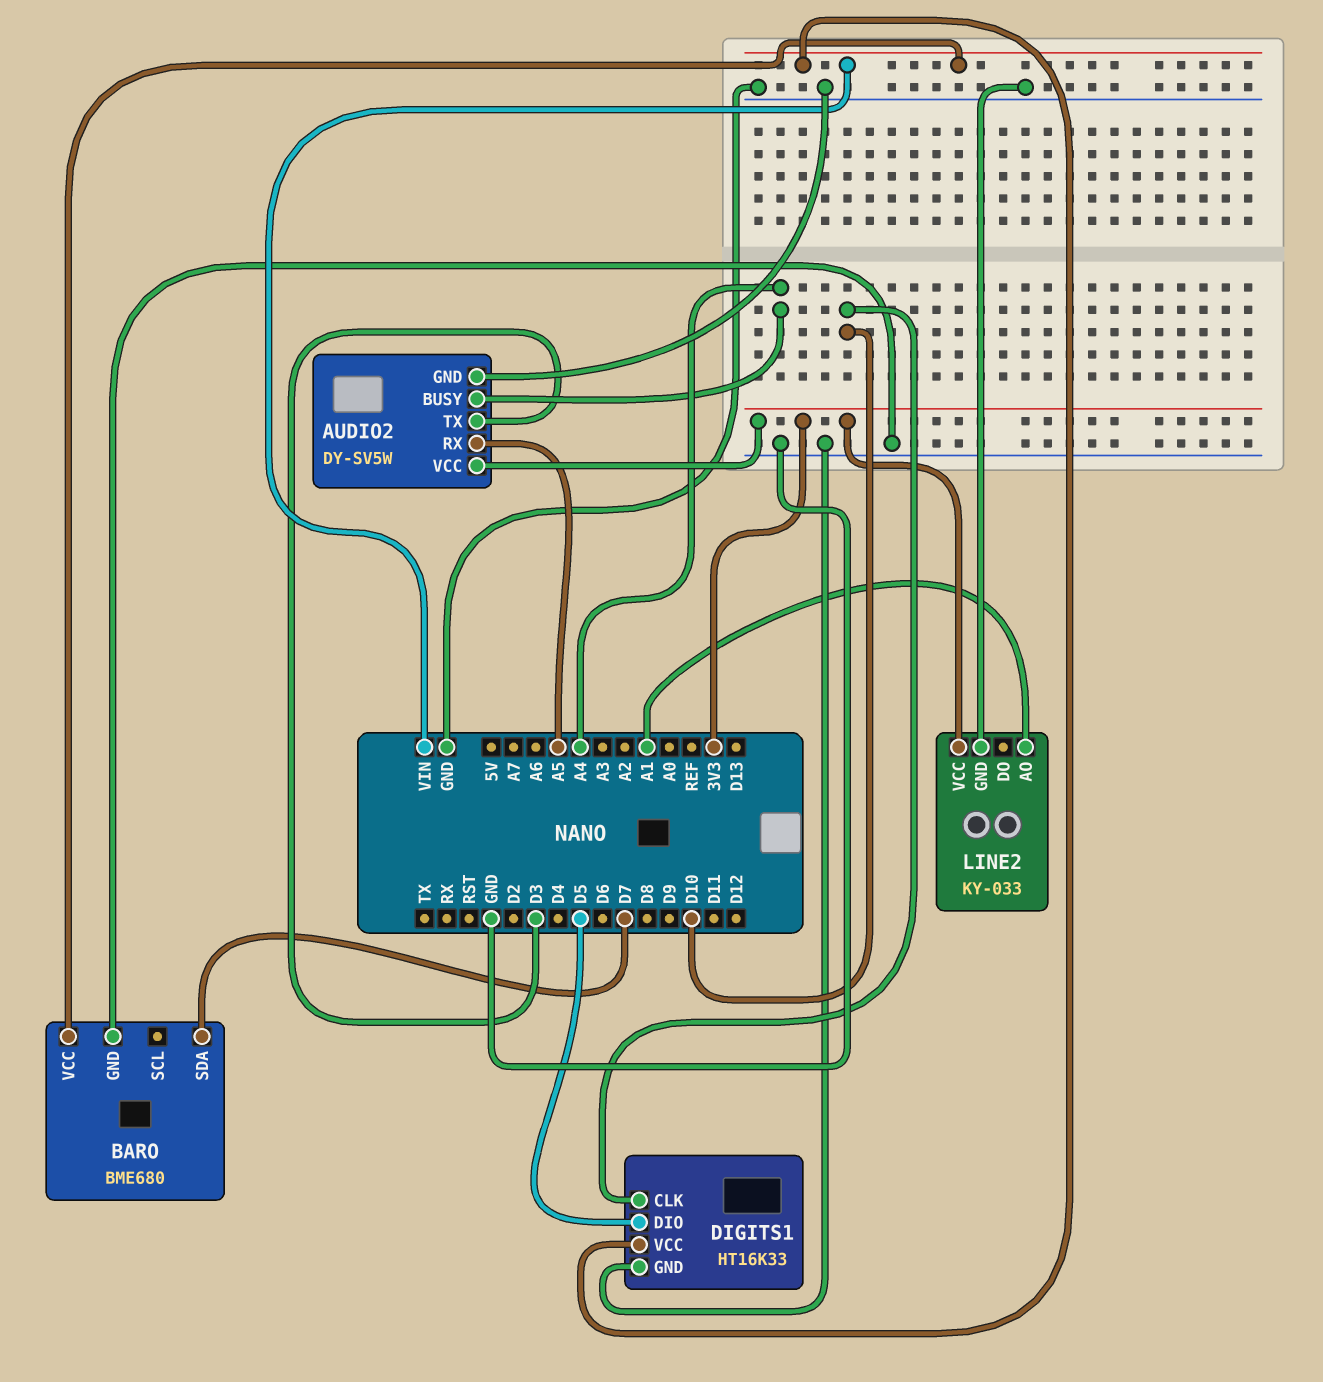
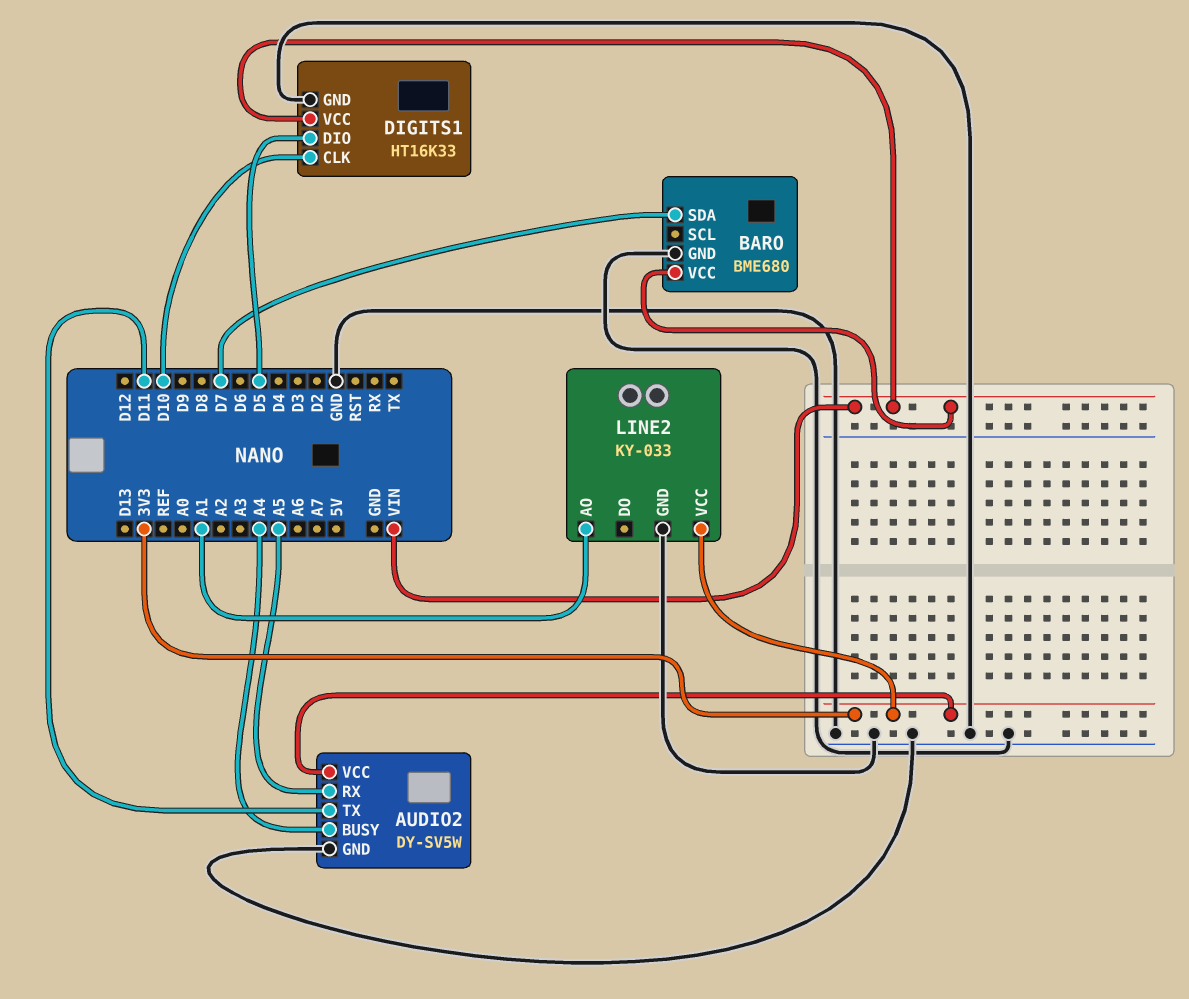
AUDIO2 pin TX: D3 -> D11

